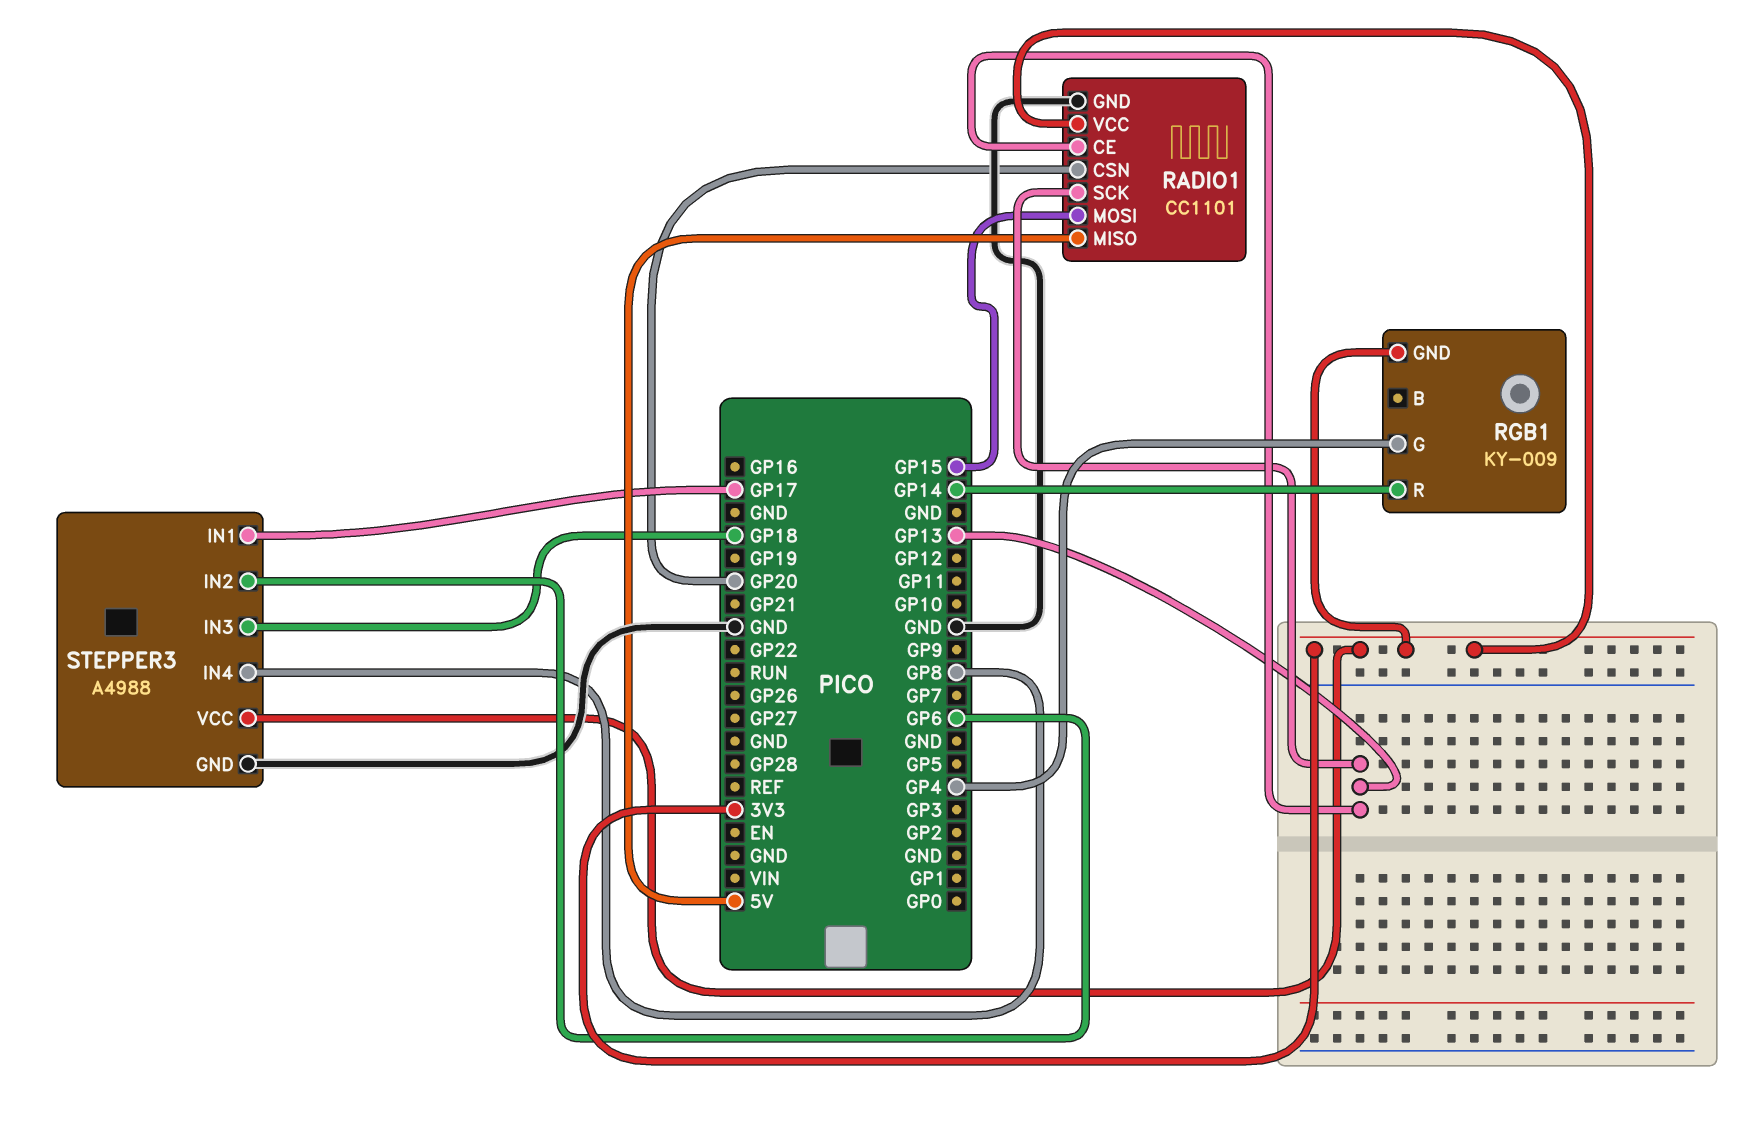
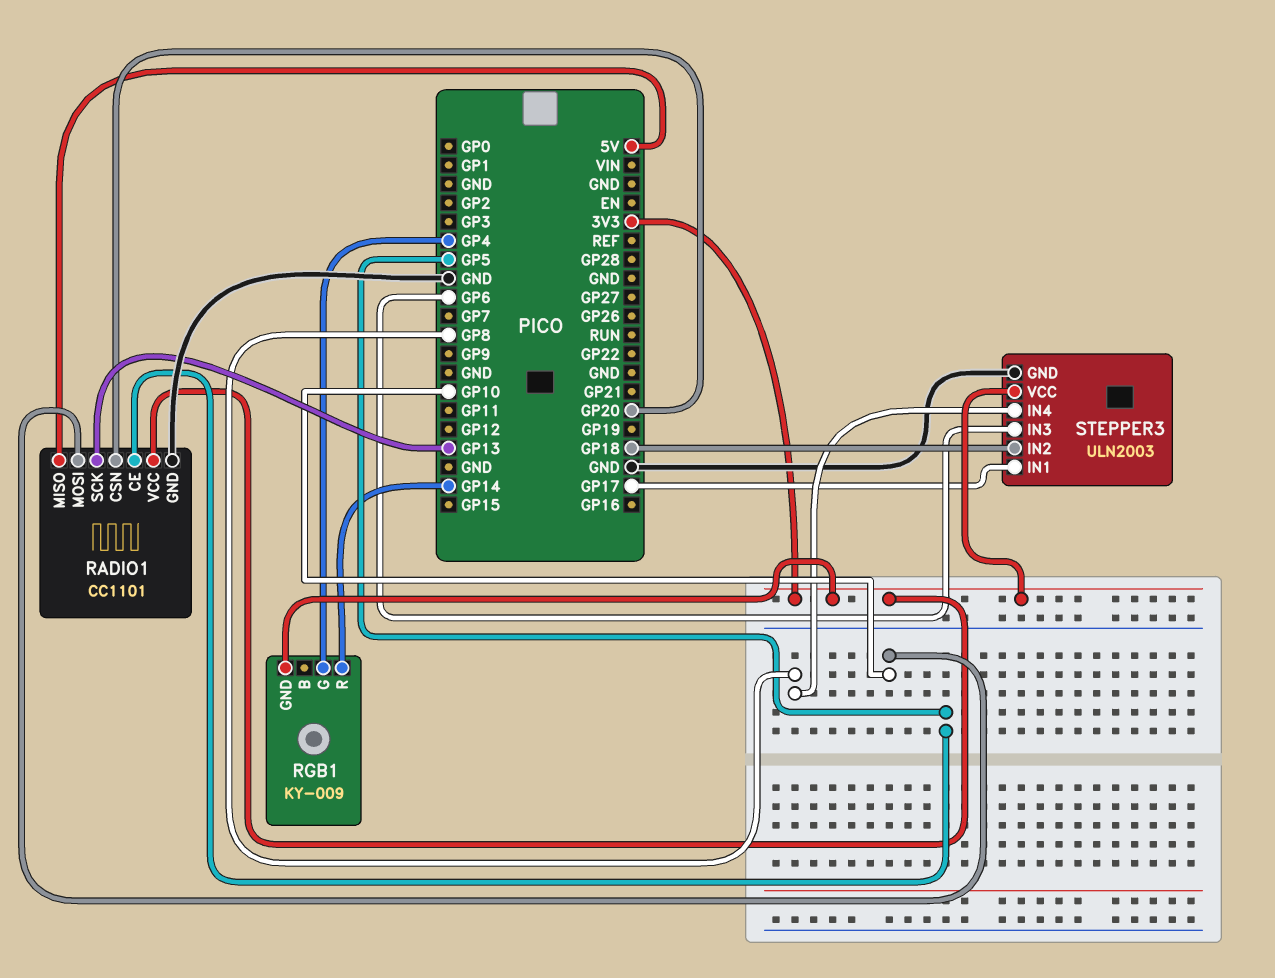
RADIO1 pin CE: GP13 -> GP5
RADIO1 pin MOSI: GP15 -> GP10
STEPPER3: A4988 -> ULN2003
STEPPER3 pin IN2: GP6 -> GP18
STEPPER3 pin IN3: GP18 -> GP6

